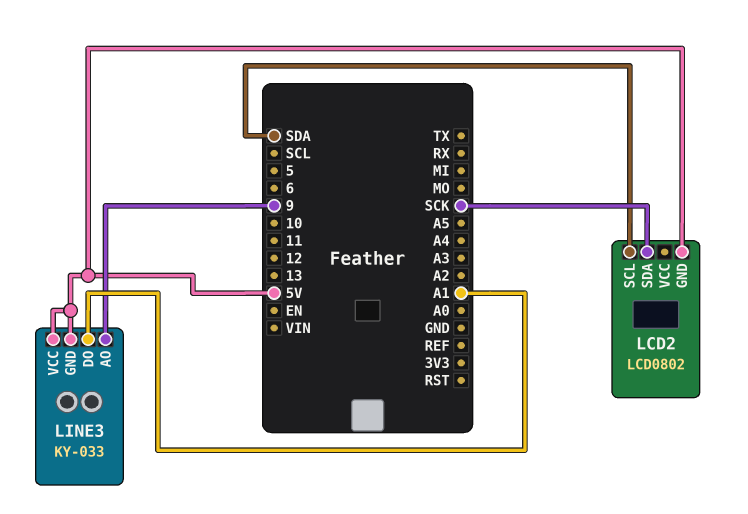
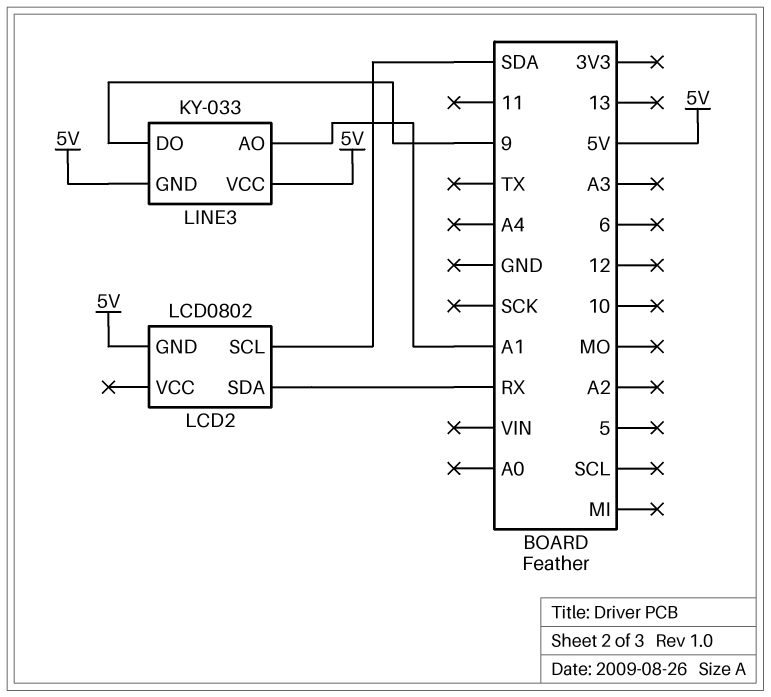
LCD2 pin SDA: SCK -> RX
LINE3 pin AO: 9 -> A1
LINE3 pin DO: A1 -> 9

